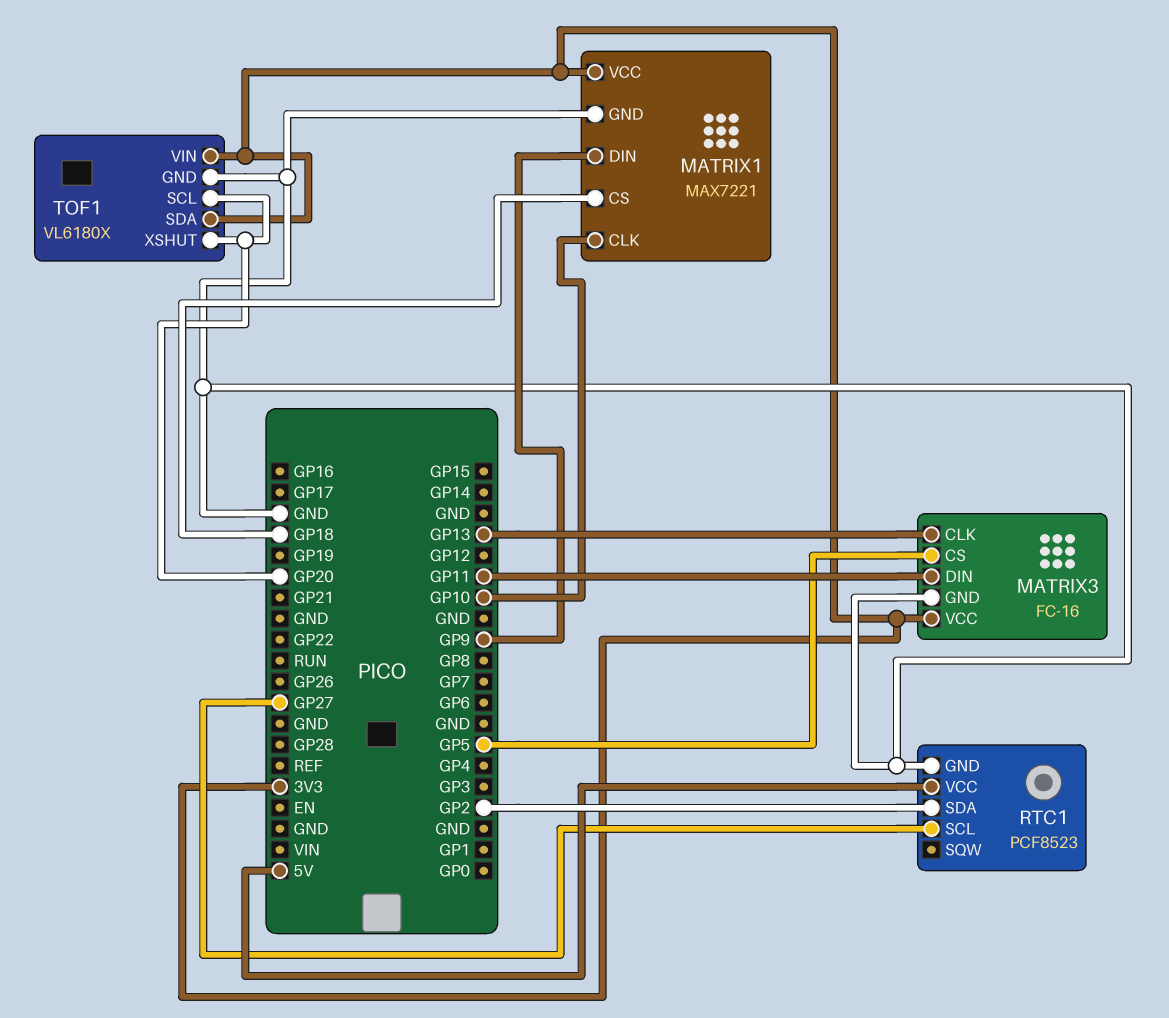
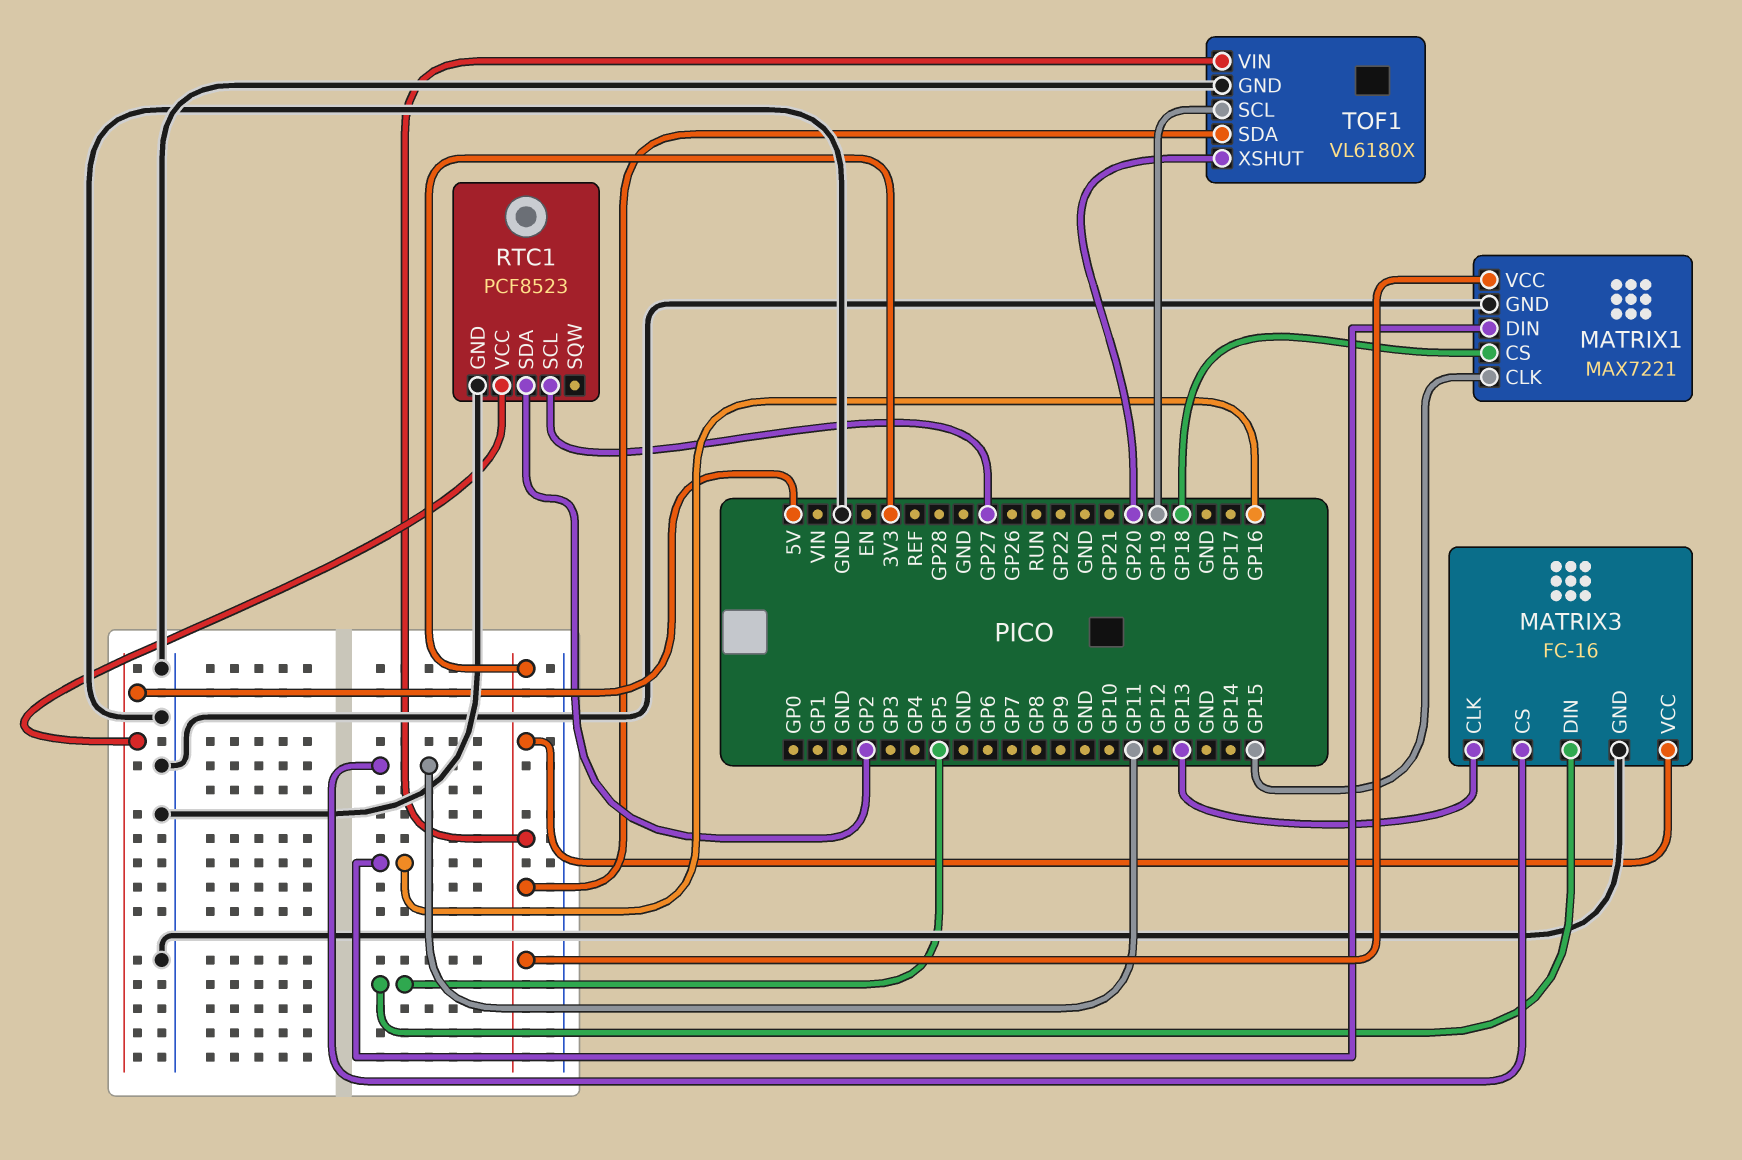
MATRIX1 pin CLK: GP10 -> GP15
MATRIX1 pin DIN: GP9 -> GP16
MATRIX3 pin CS: GP5 -> GP11
MATRIX3 pin DIN: GP11 -> GP5
TOF1 pin SCL: GP20 -> GP19

